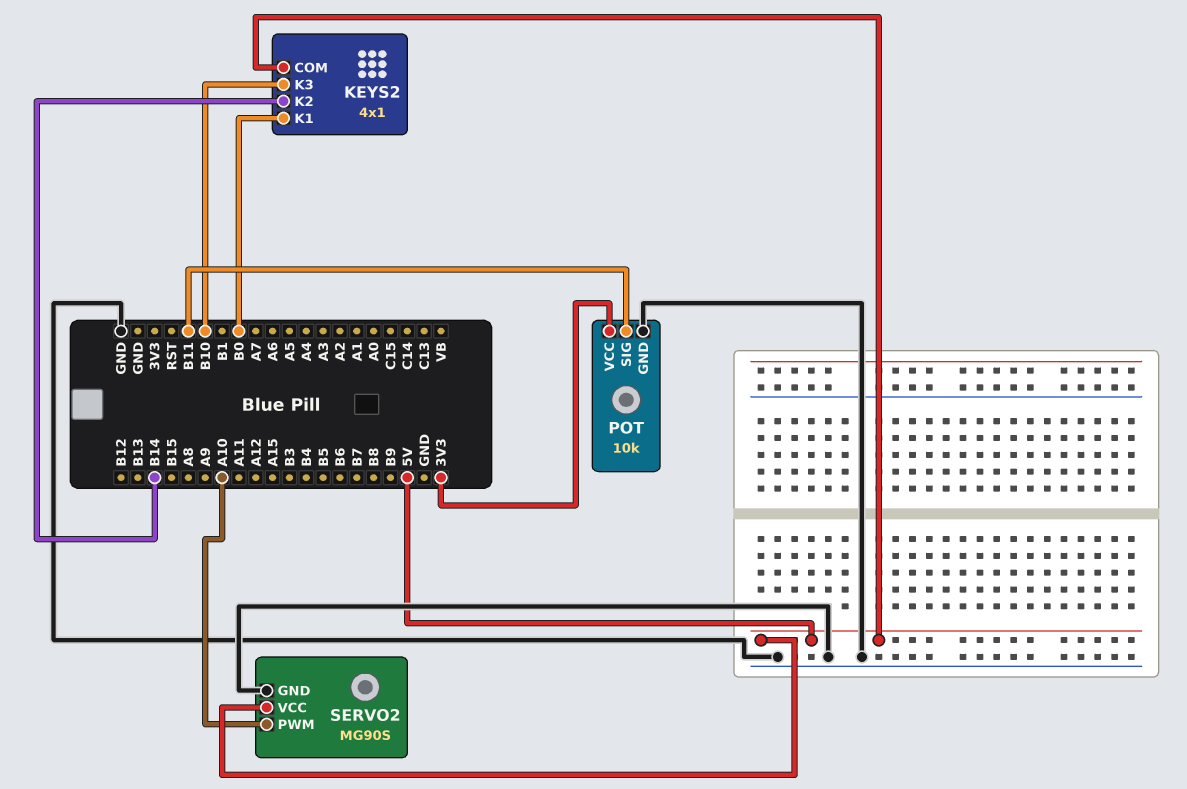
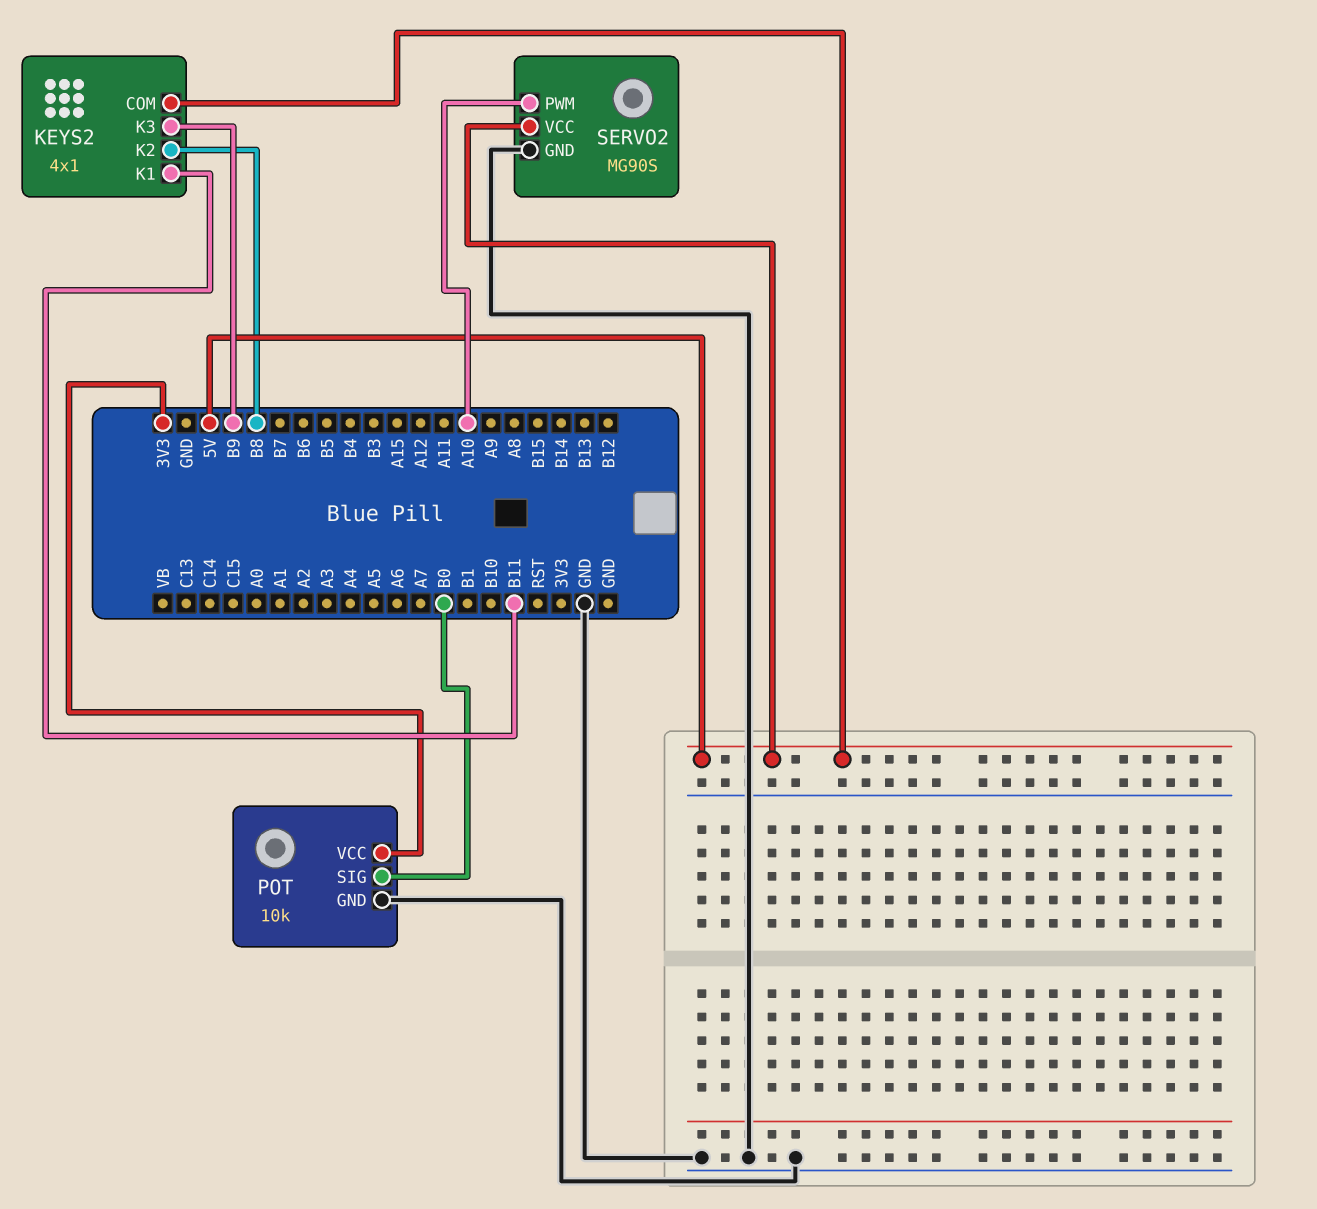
KEYS2 pin K1: B0 -> B11
KEYS2 pin K2: B14 -> B8
KEYS2 pin K3: B10 -> B9
POT pin SIG: B11 -> B0

